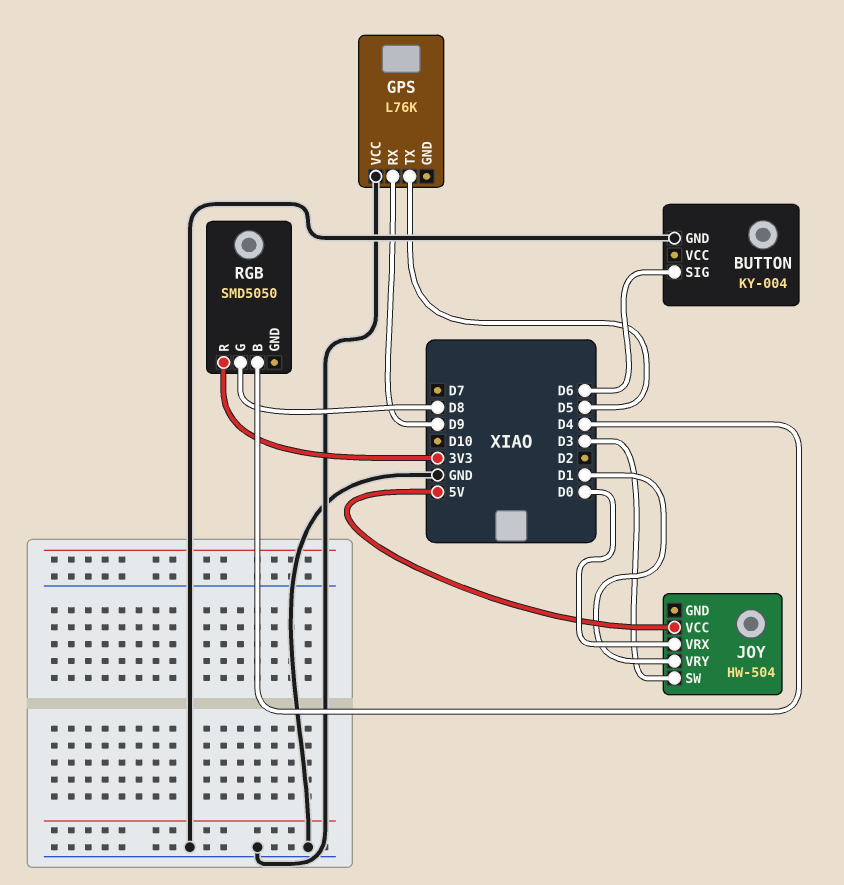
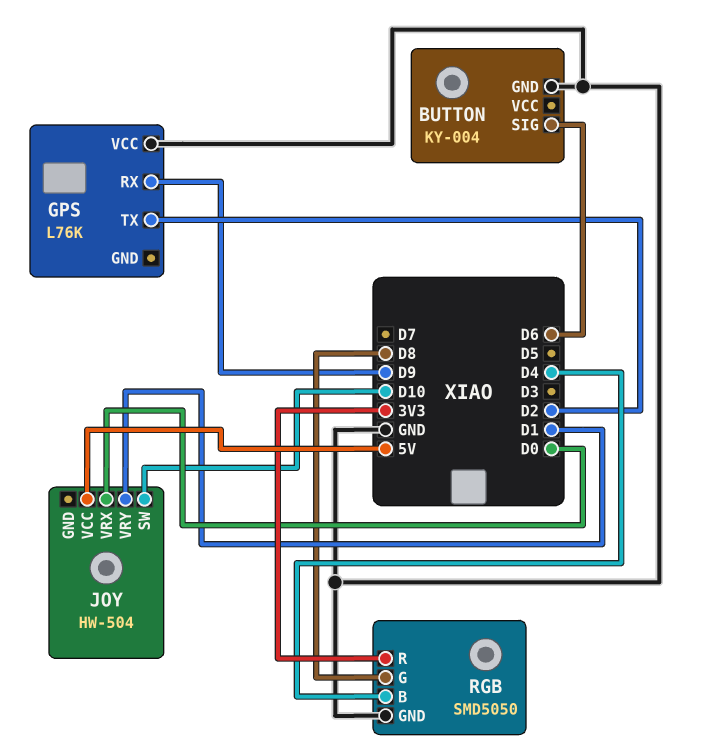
GPS pin TX: D5 -> D2
JOY pin SW: D3 -> D10
RGB pin GND: none -> GND

